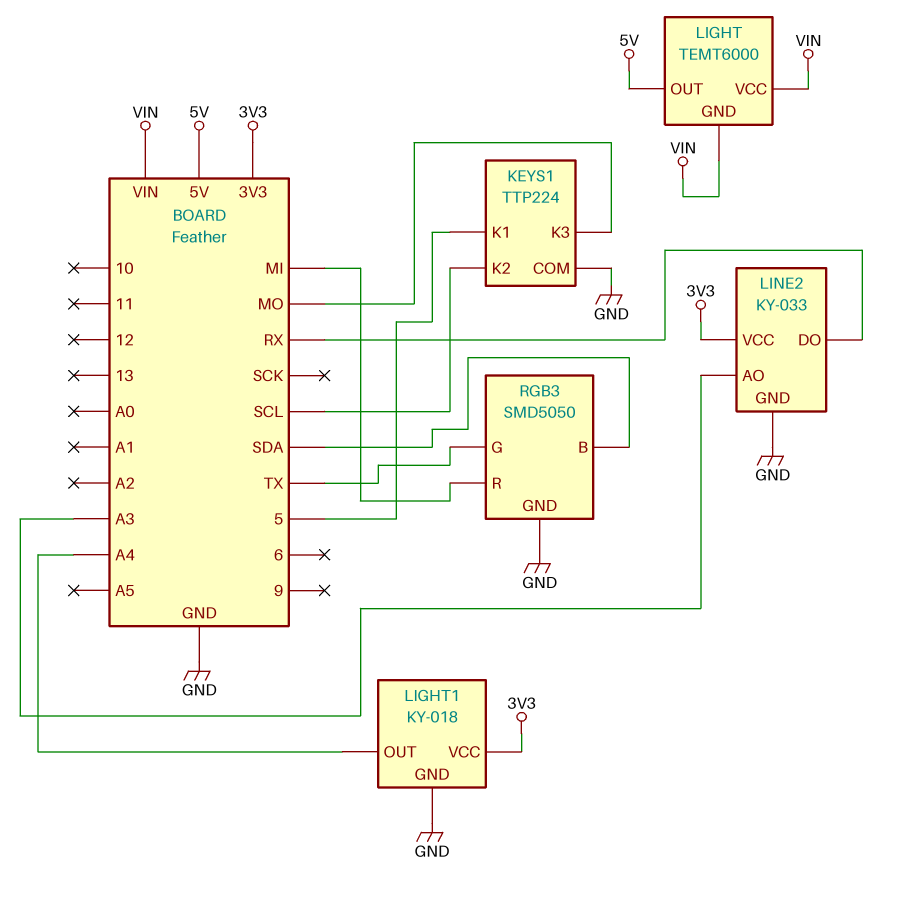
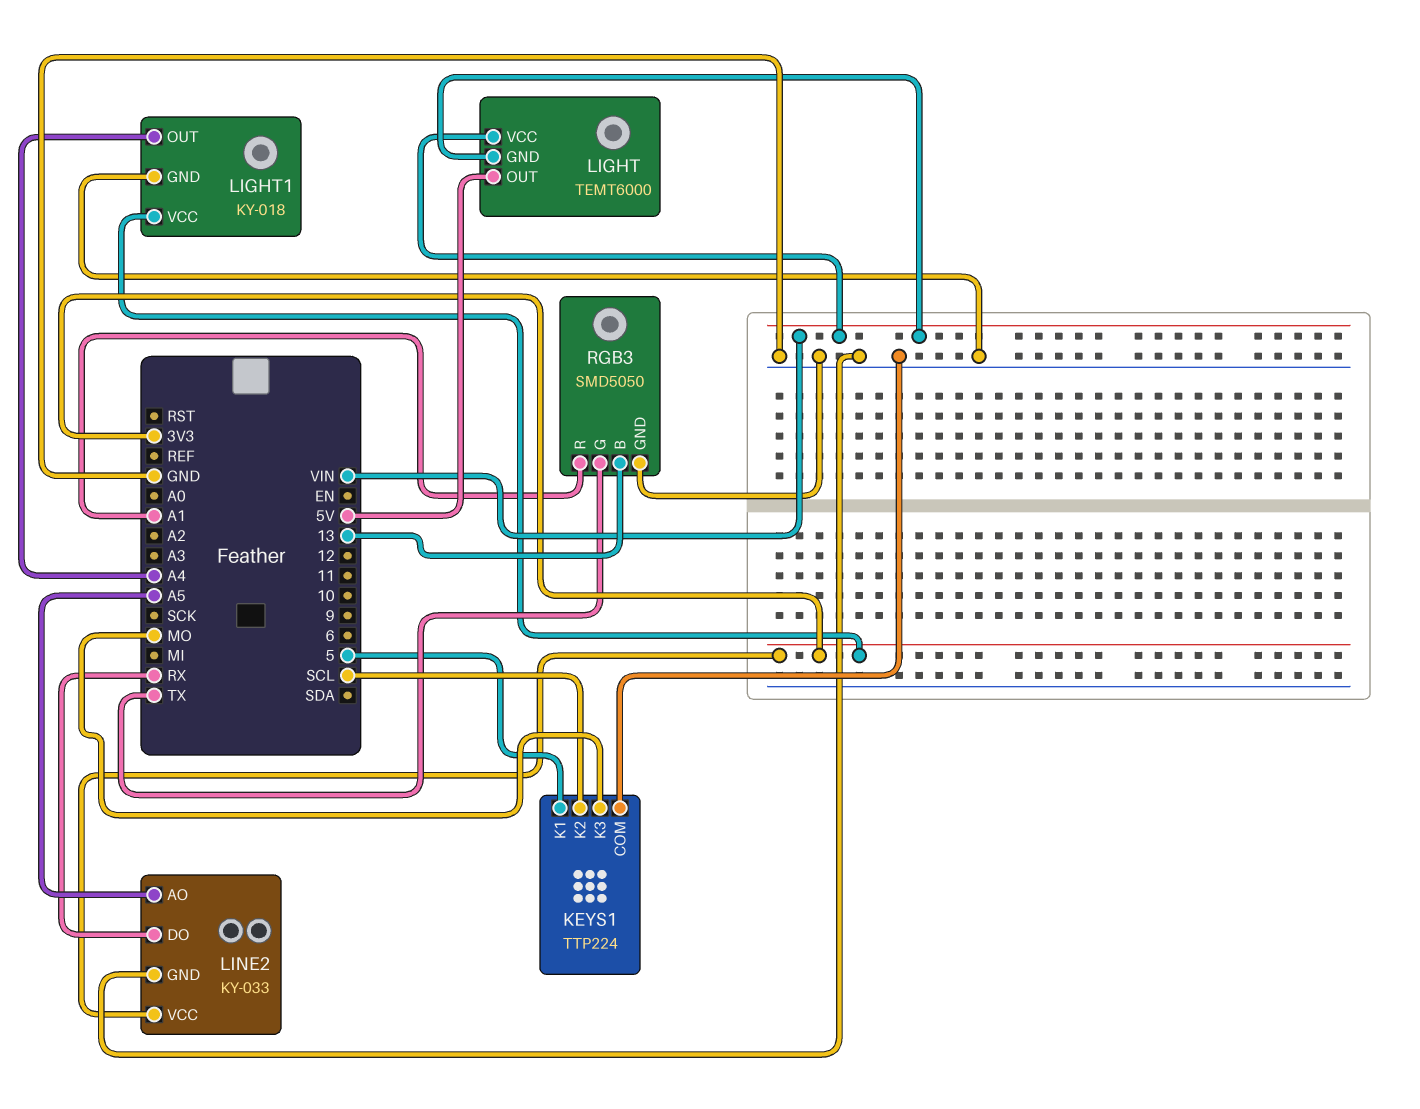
LINE2 pin AO: A3 -> A5
RGB3 pin B: SDA -> 13
RGB3 pin R: MI -> A1

